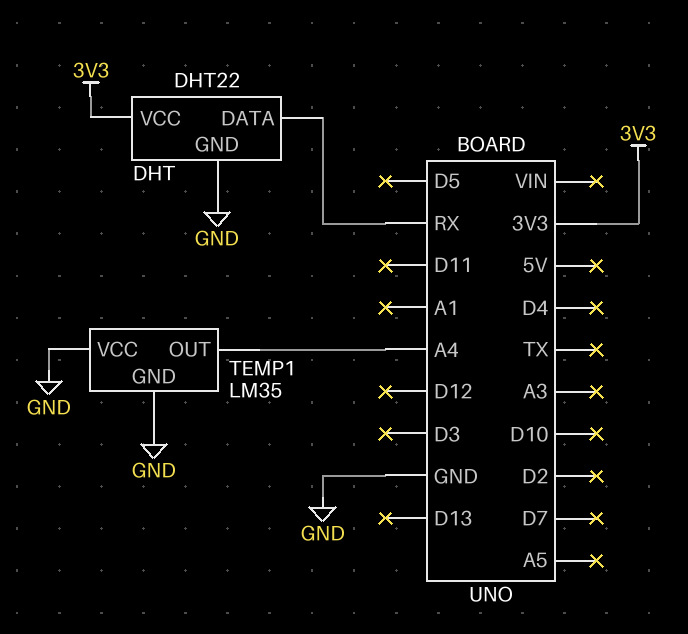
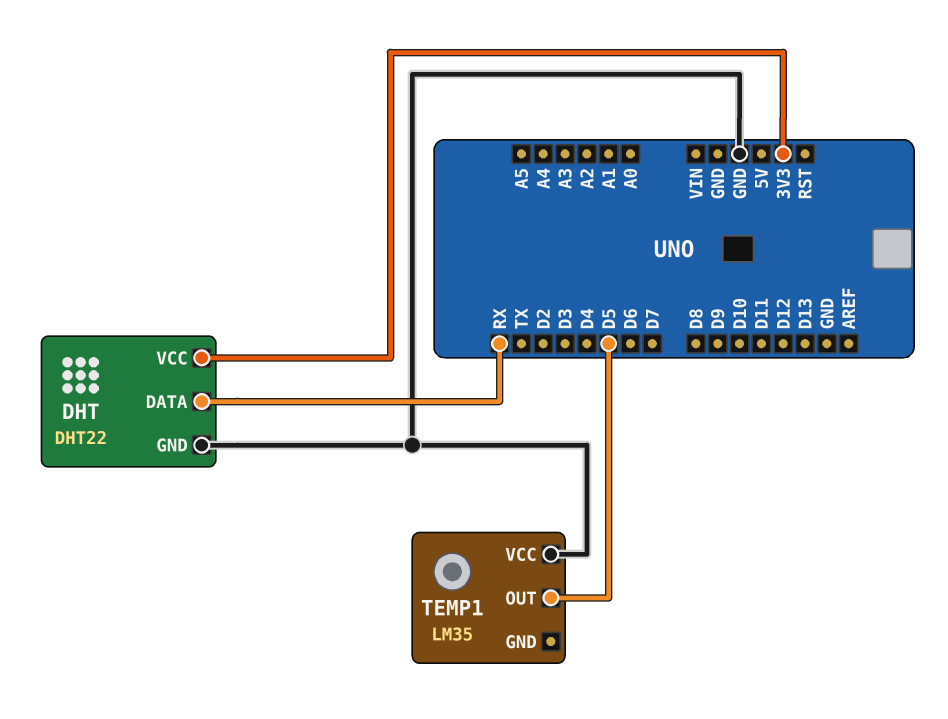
TEMP1 pin GND: GND -> none
TEMP1 pin OUT: A4 -> D5

